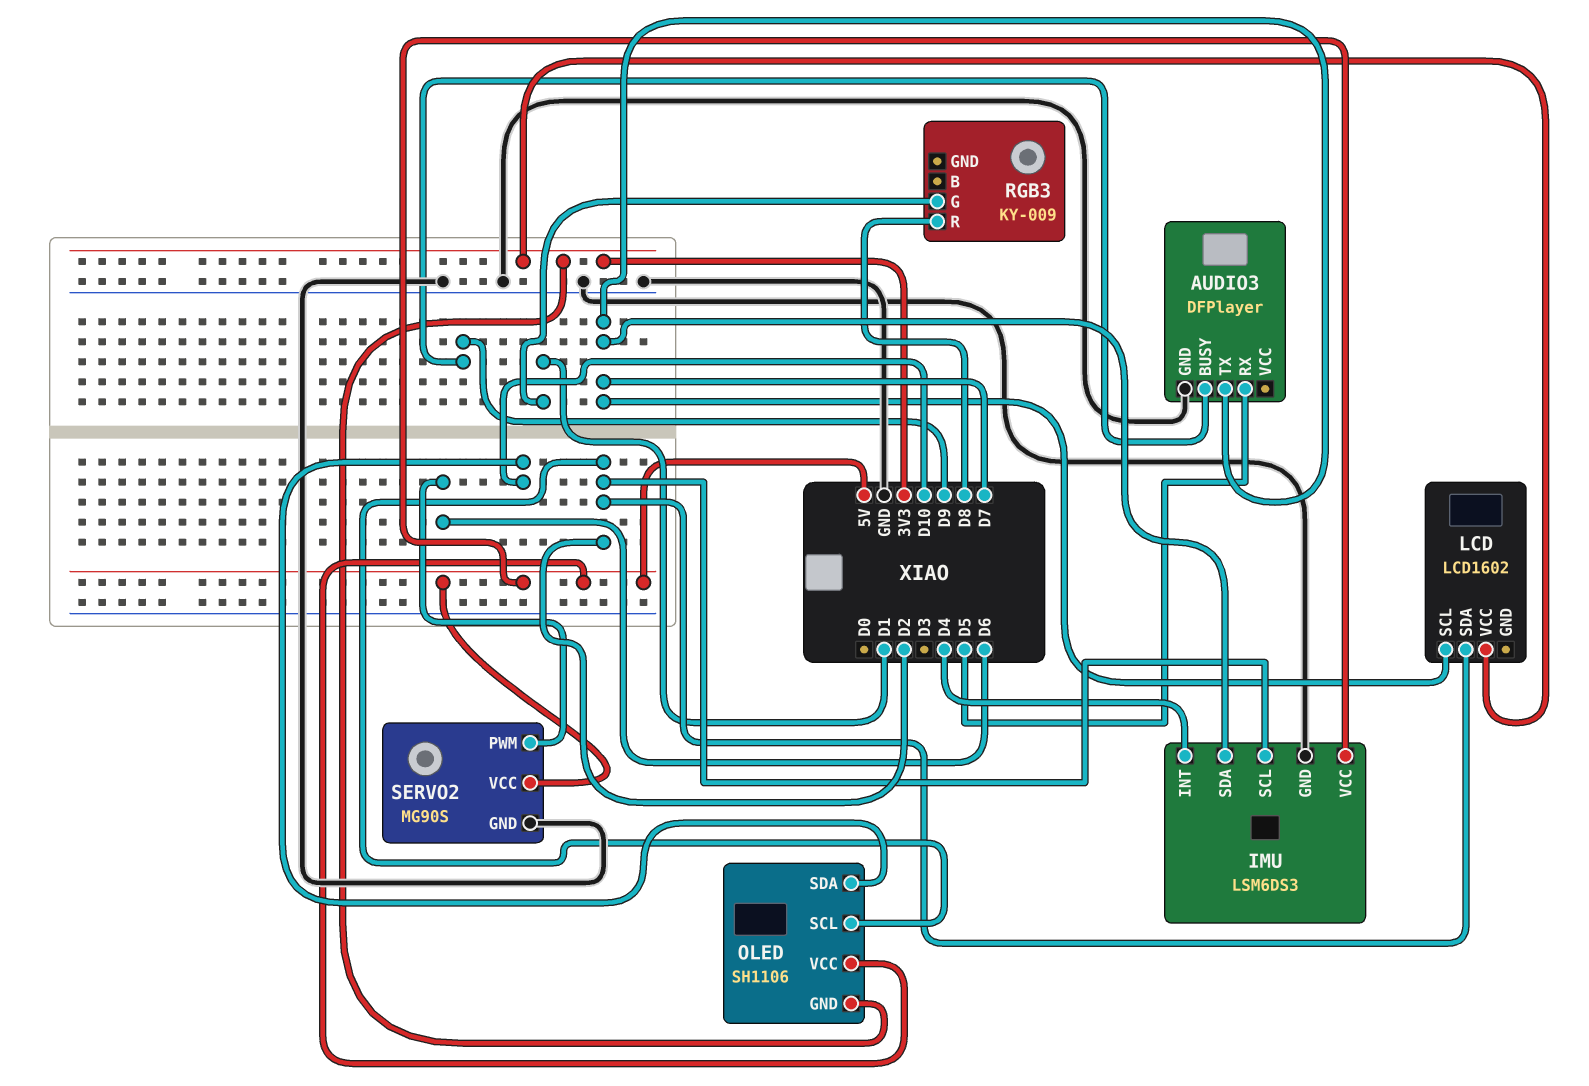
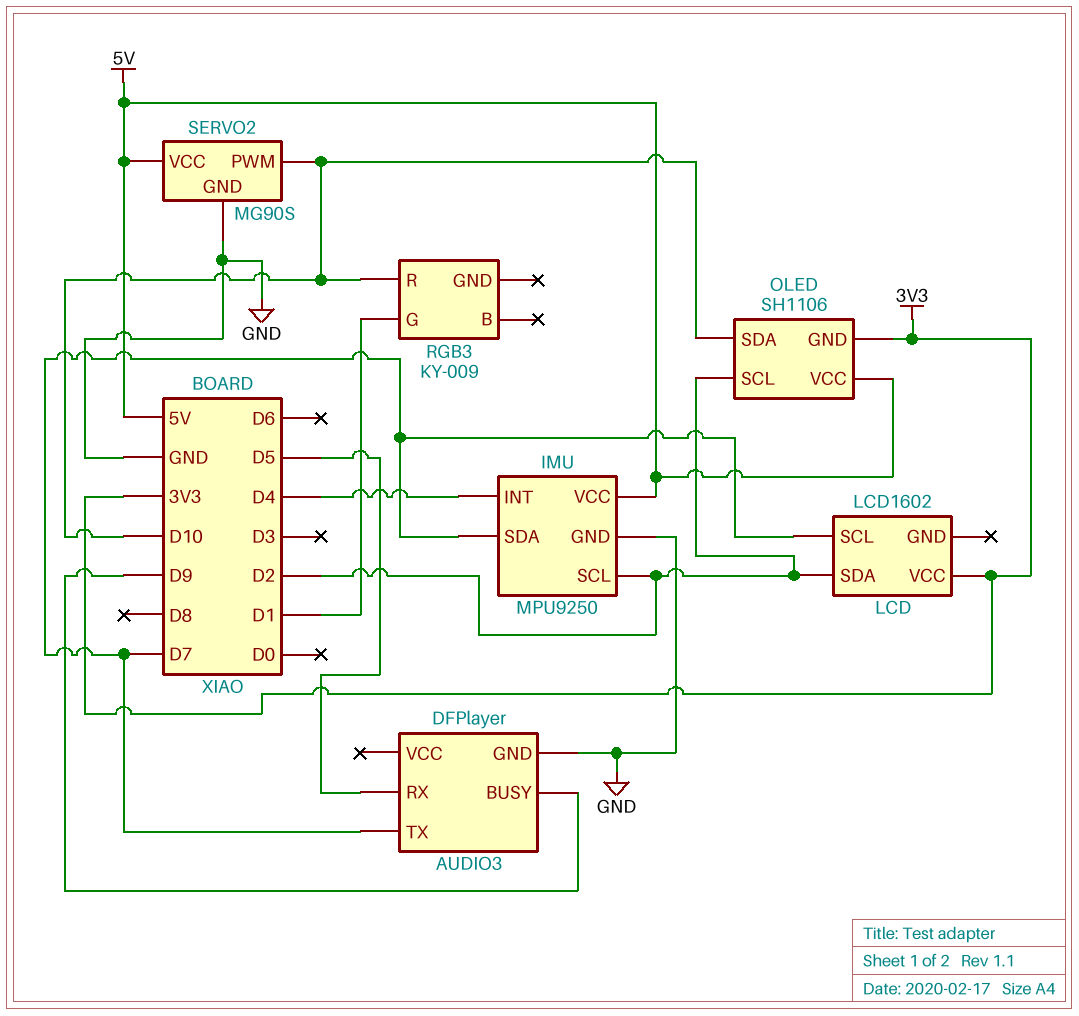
IMU: LSM6DS3 -> MPU9250
RGB3 pin R: D8 -> D10
SERVO2 pin PWM: D6 -> D10

